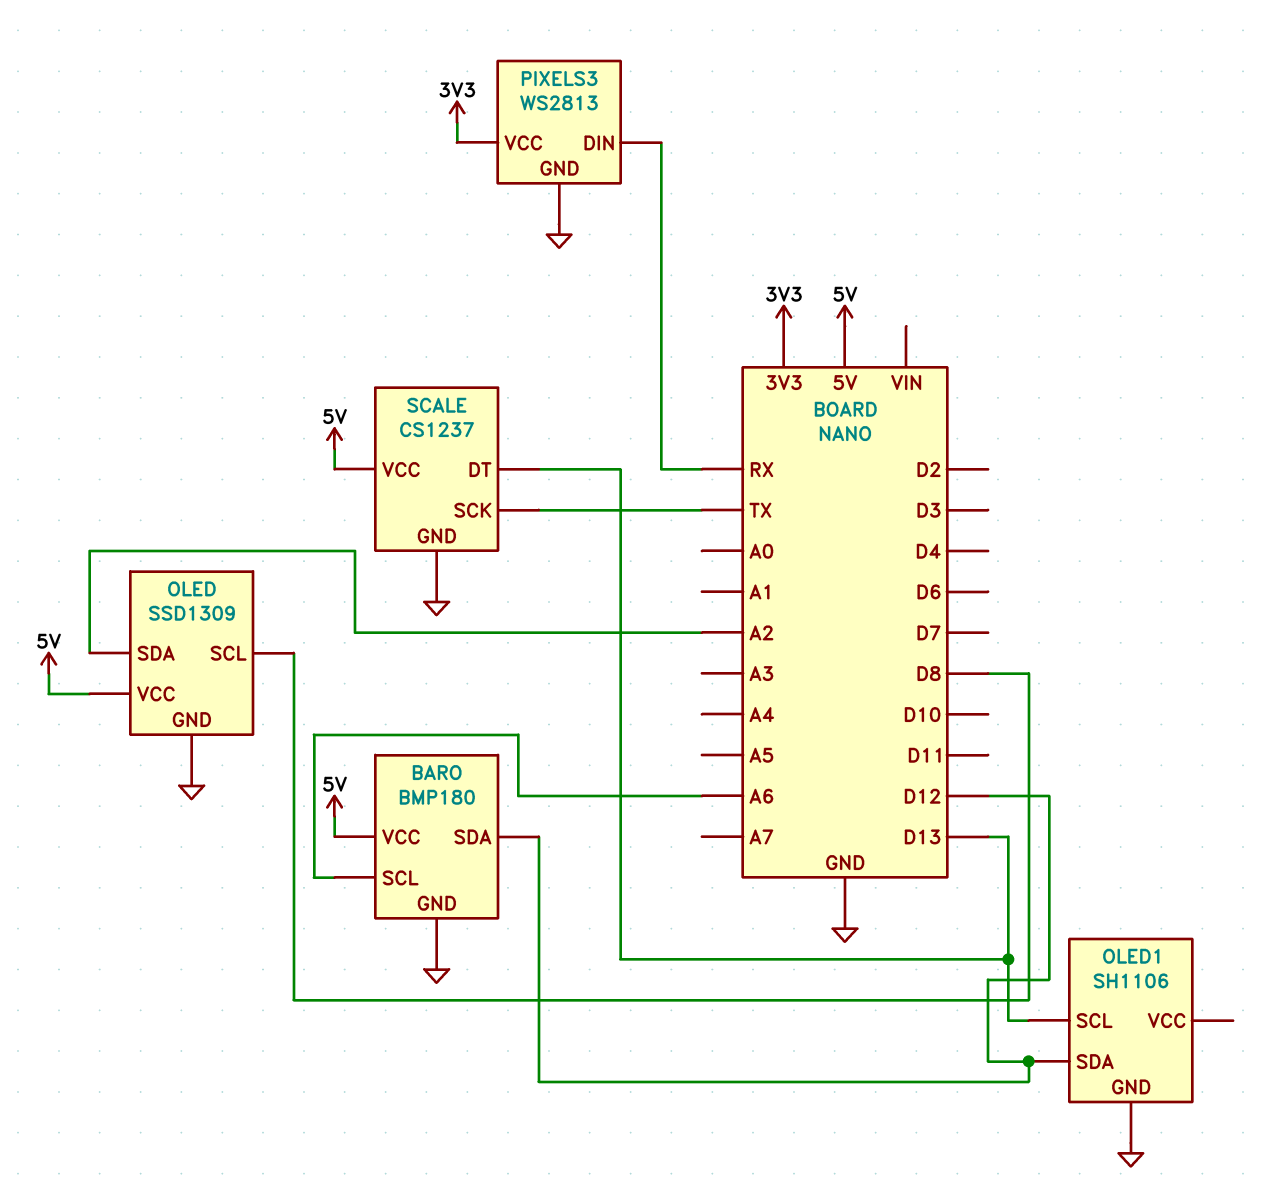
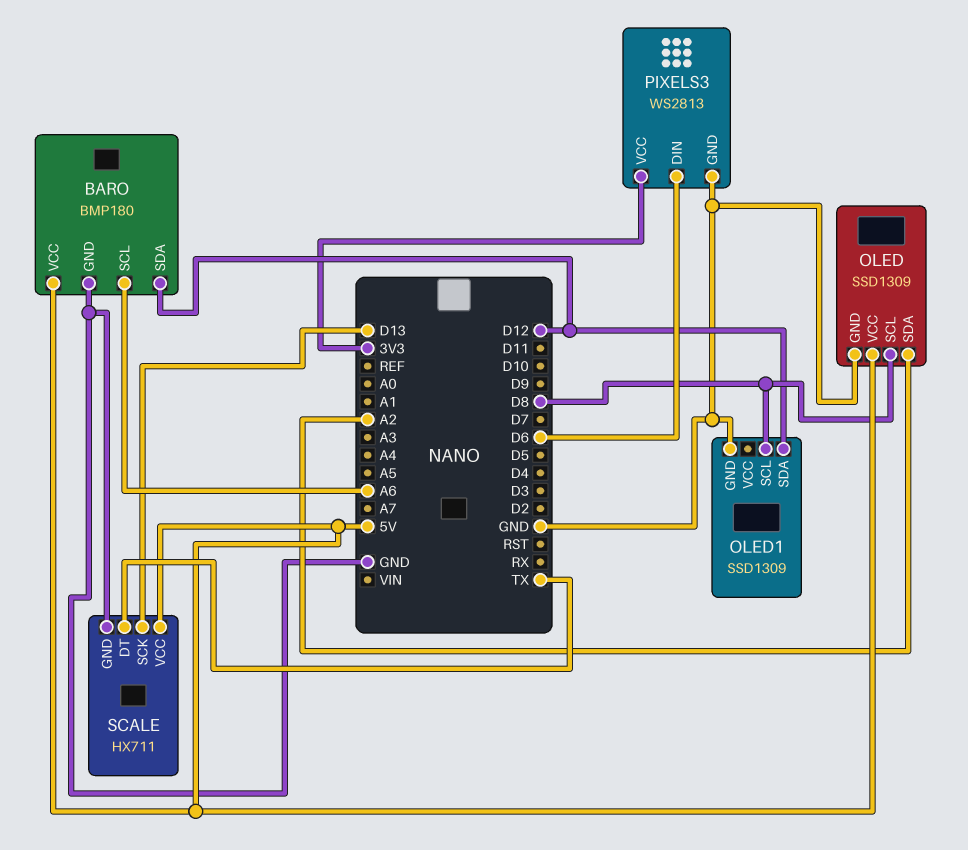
OLED1: SH1106 -> SSD1309
OLED1 pin SCL: D13 -> D8
PIXELS3 pin DIN: RX -> D6
SCALE: CS1237 -> HX711
SCALE pin DT: D13 -> TX
SCALE pin SCK: TX -> D13

